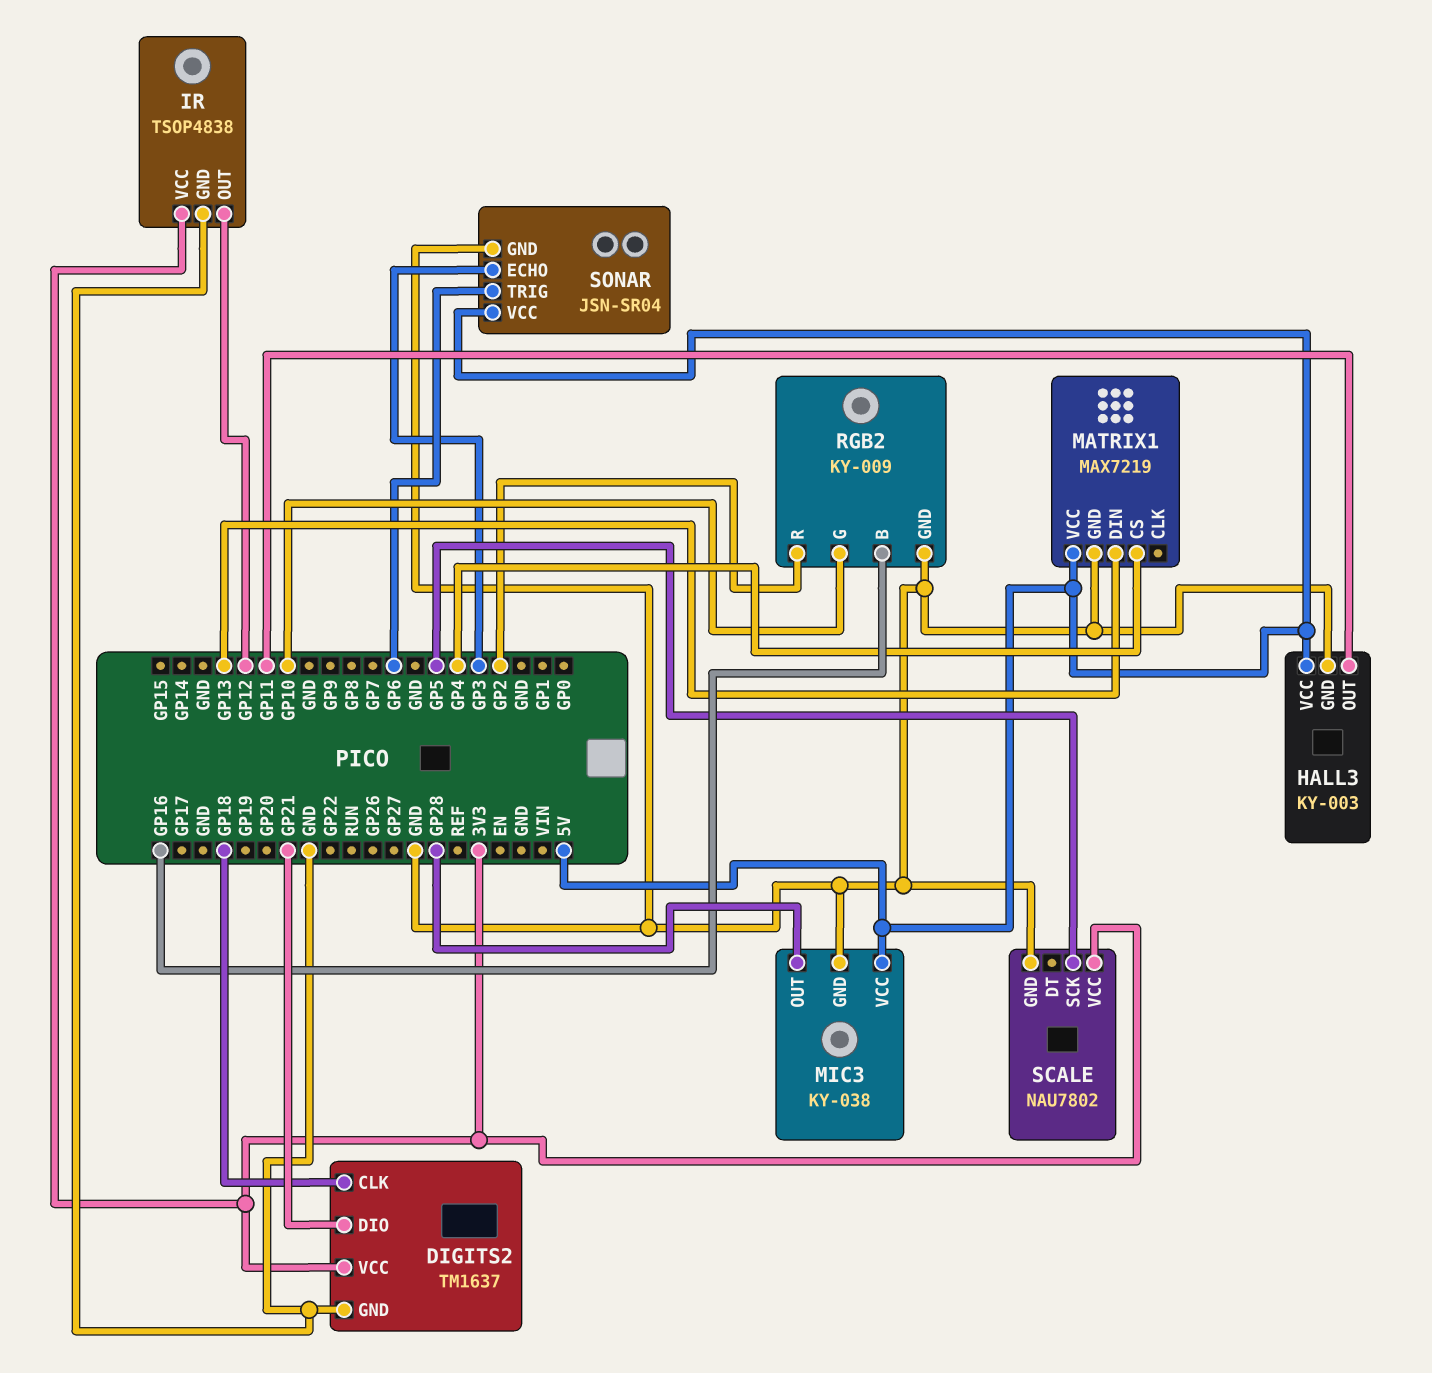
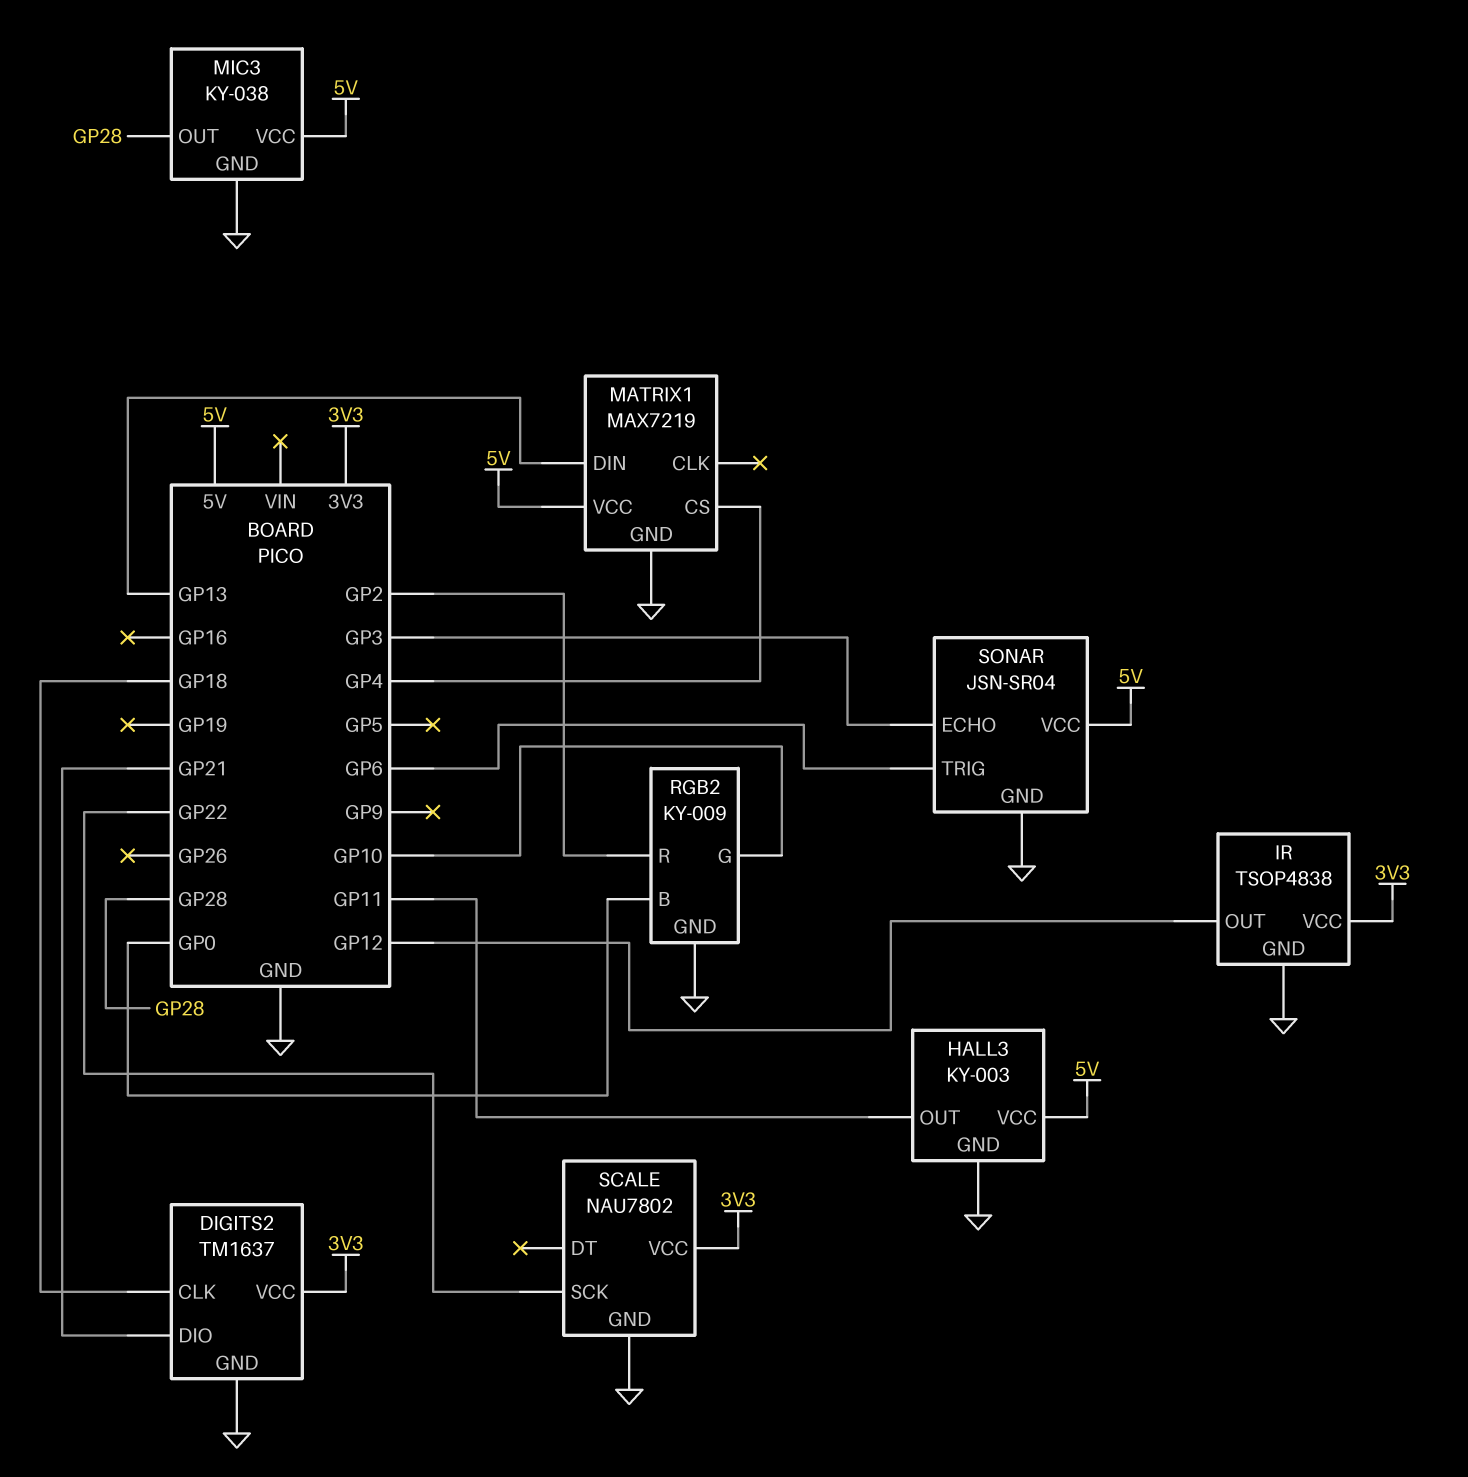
RGB2 pin B: GP16 -> GP0
SCALE pin SCK: GP5 -> GP22

